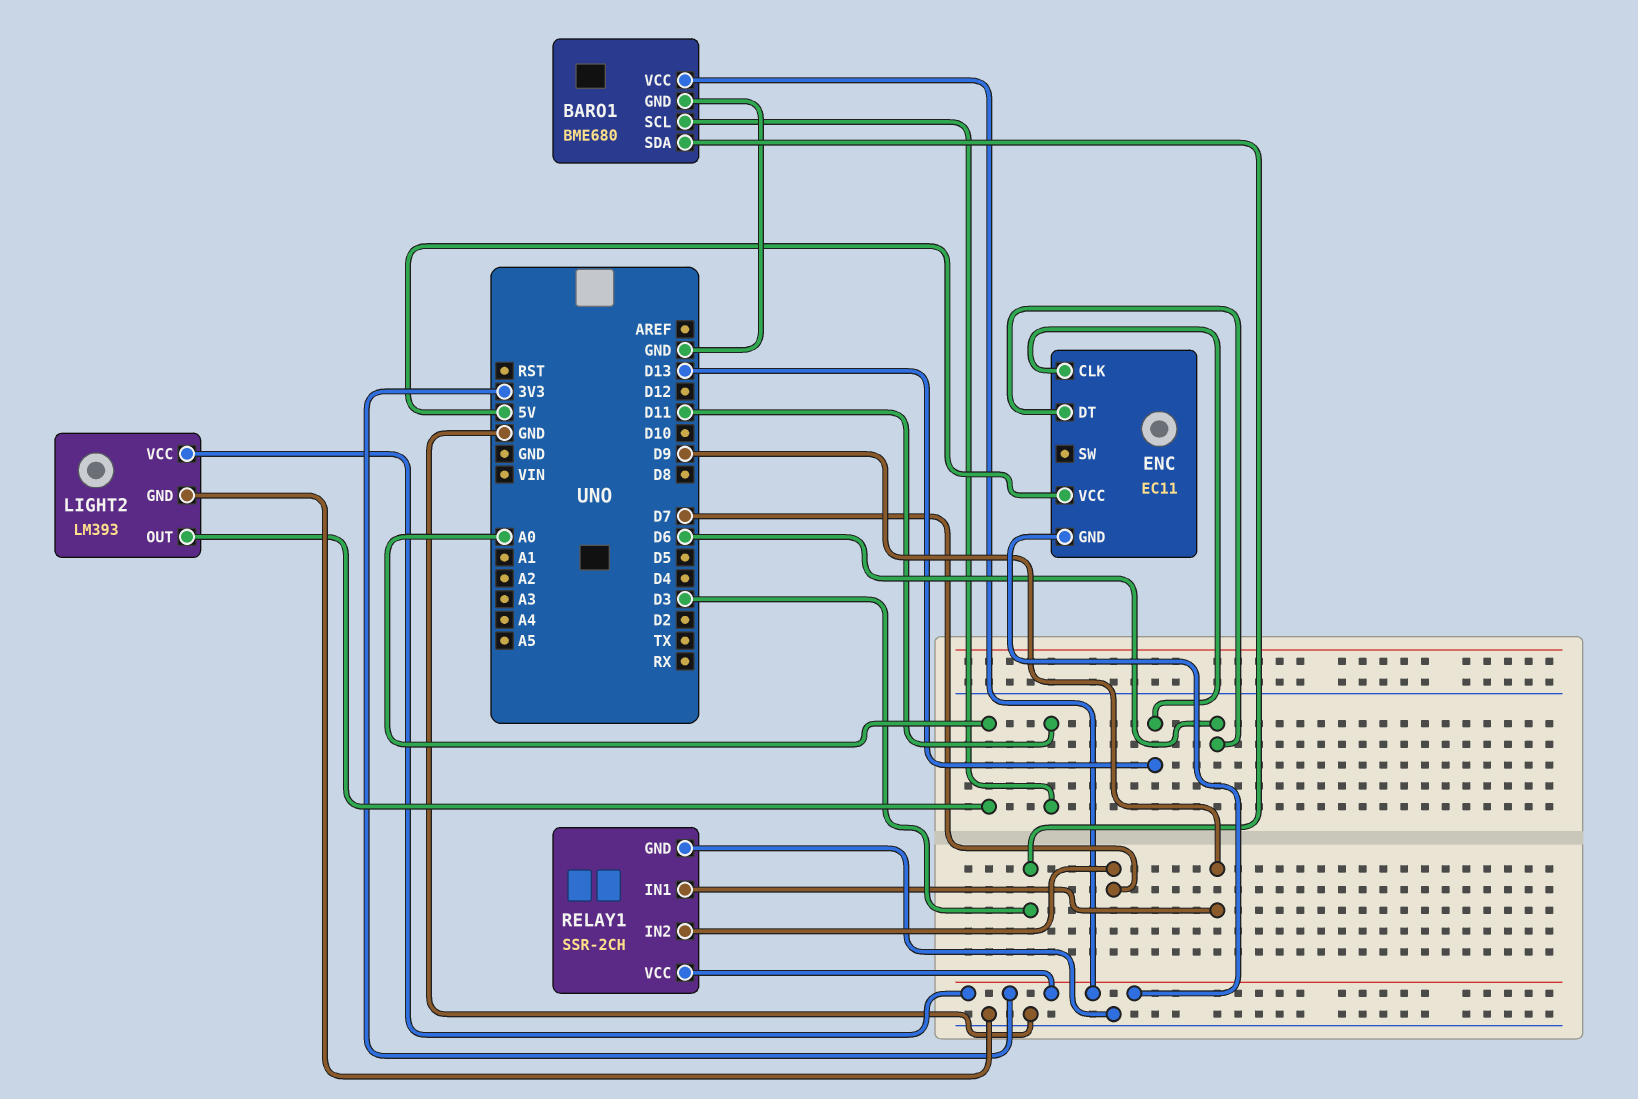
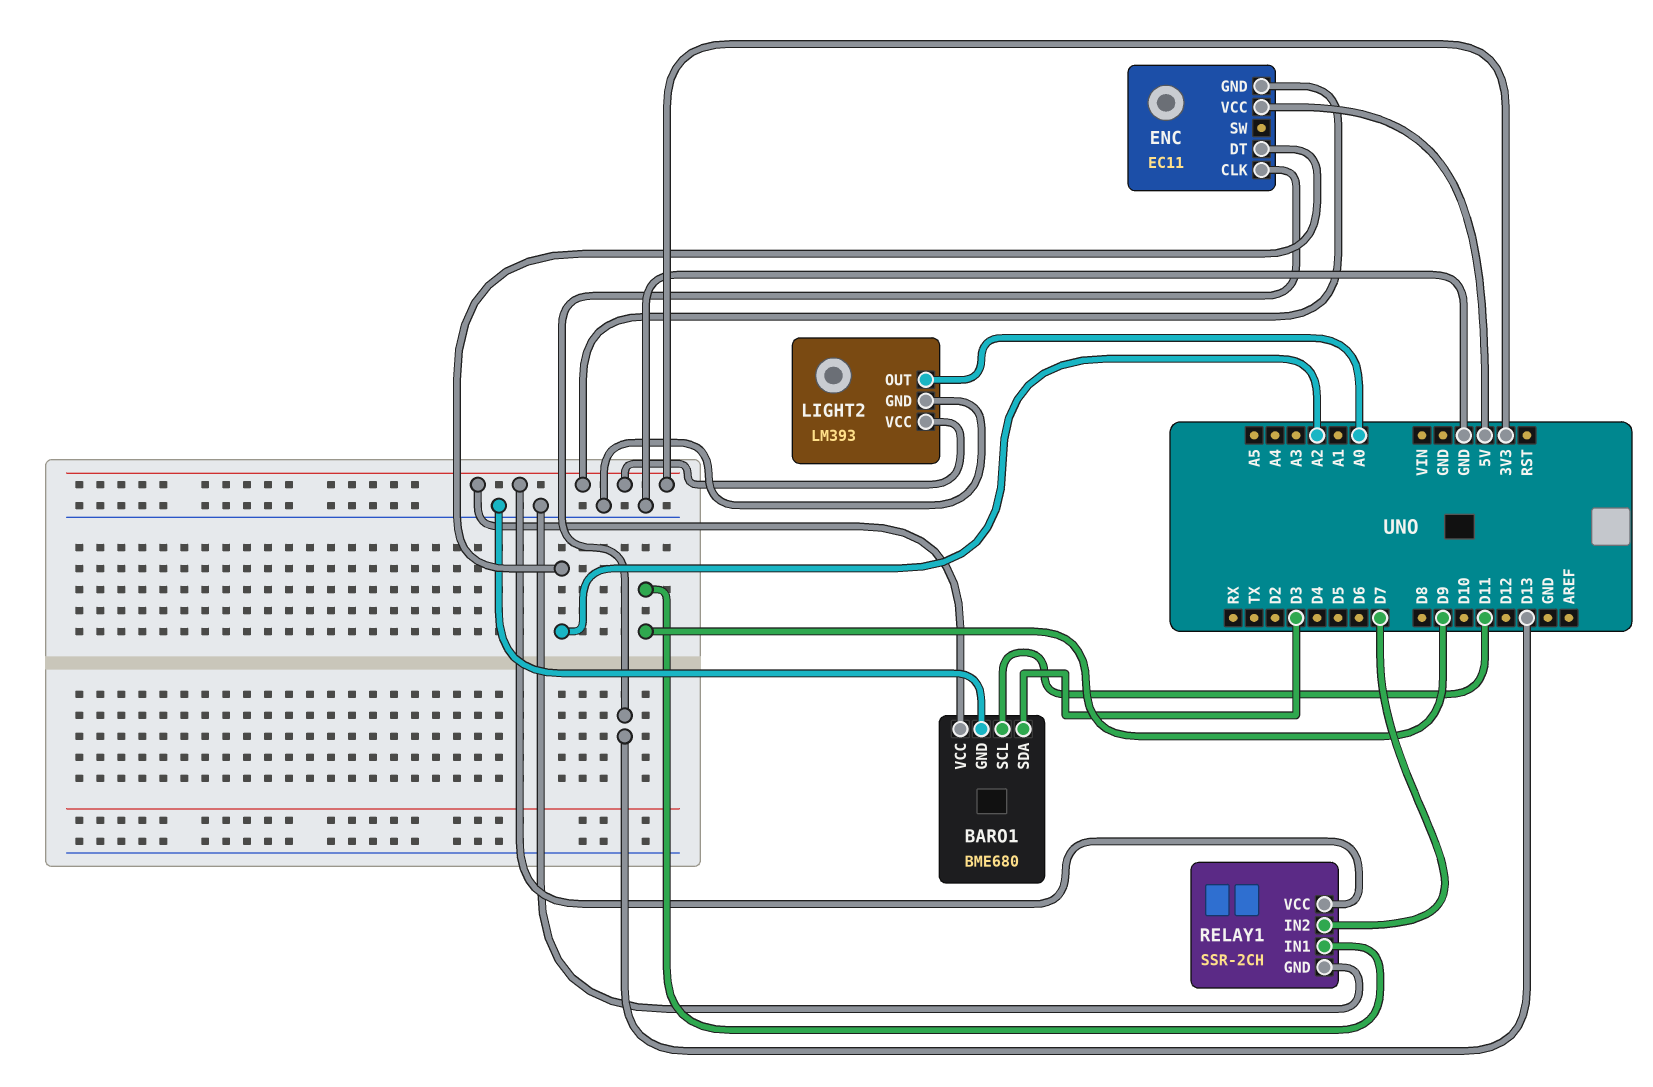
ENC pin DT: D6 -> A2

